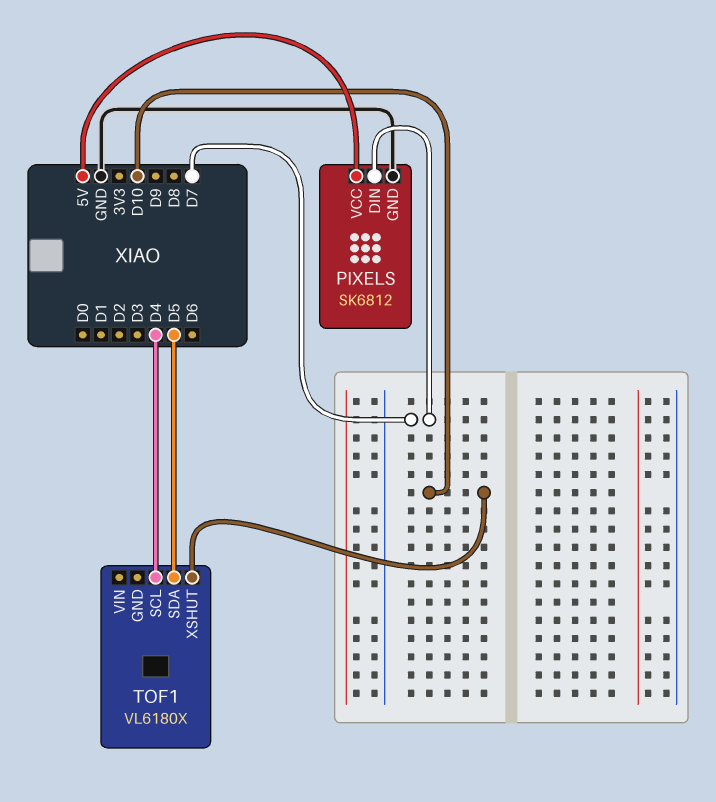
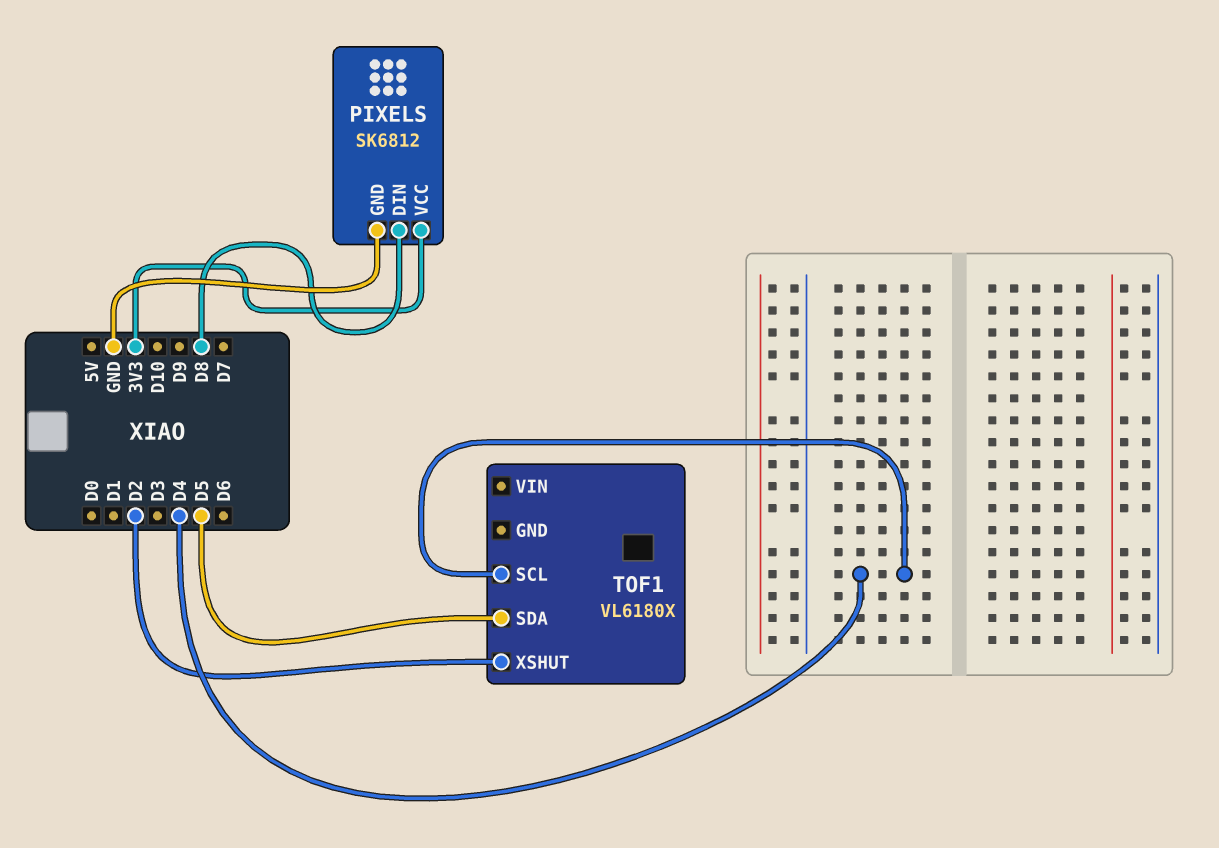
PIXELS pin DIN: D7 -> D8
PIXELS pin VCC: 5V -> 3V3
TOF1 pin XSHUT: D10 -> D2

